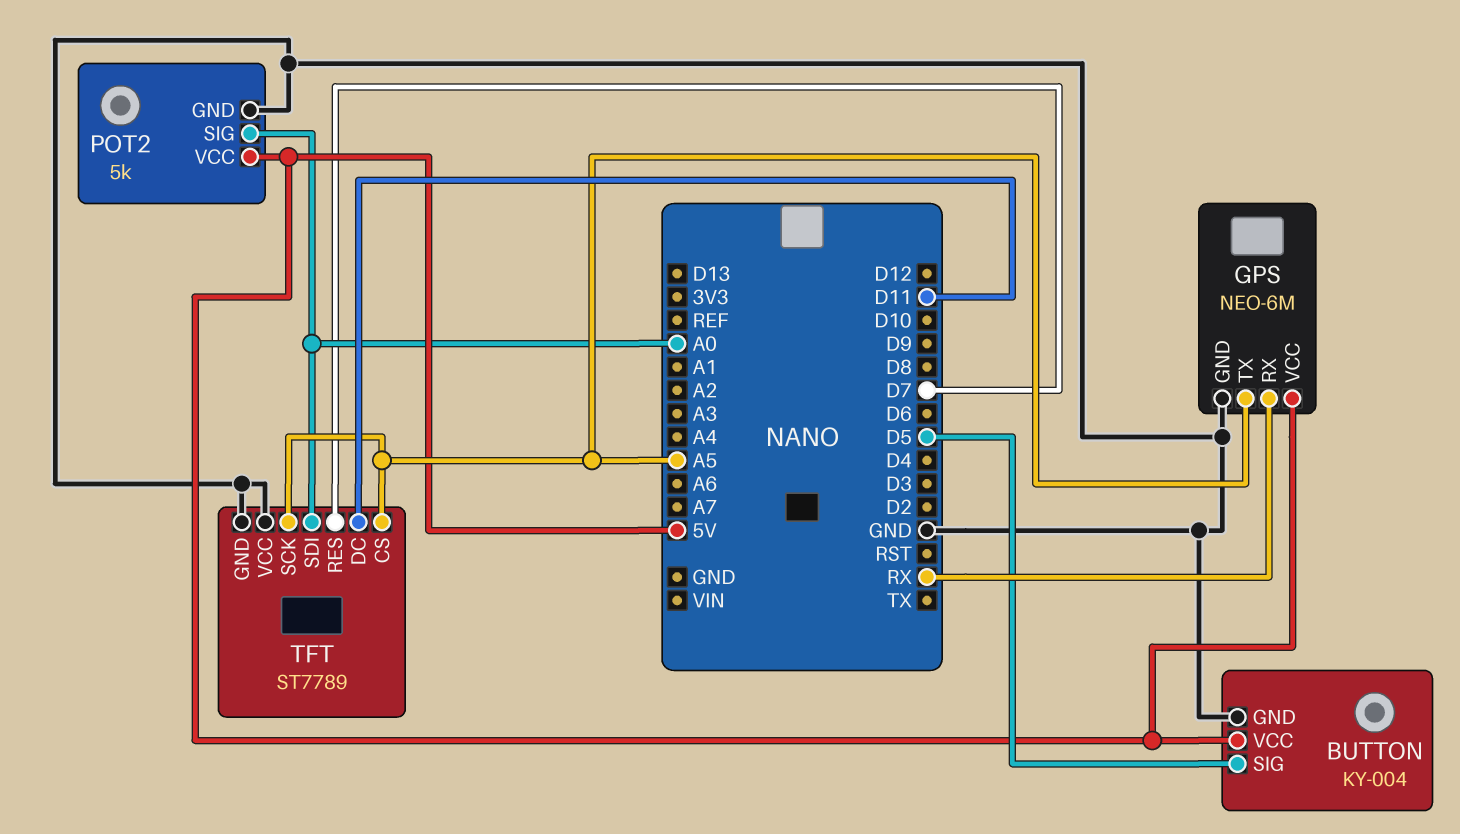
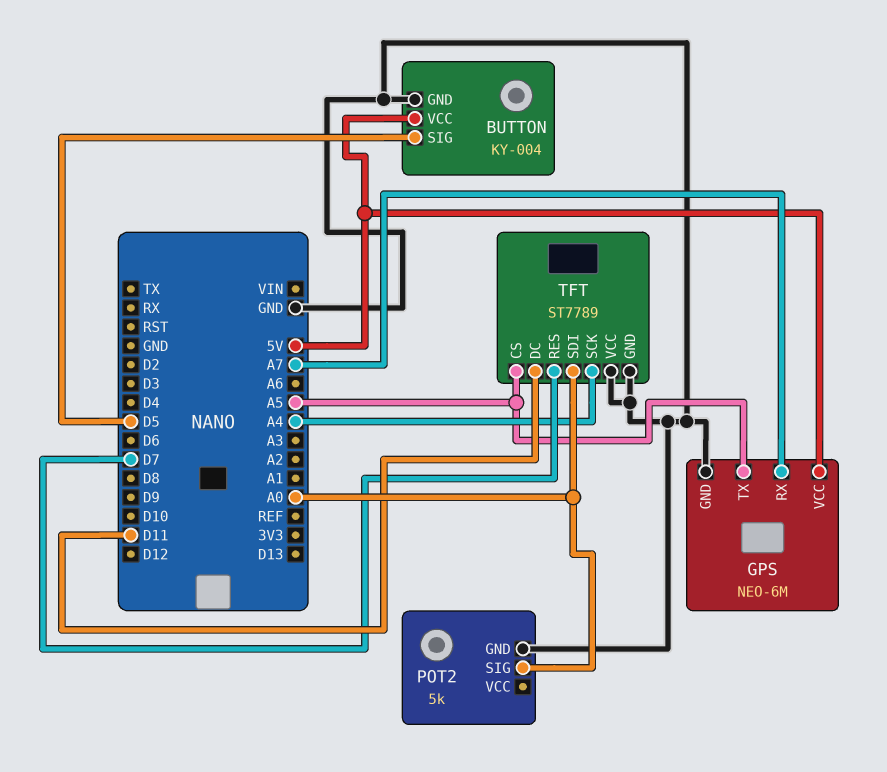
GPS pin RX: RX -> A7
POT2 pin VCC: 5V -> none
TFT pin SCK: A5 -> A4

